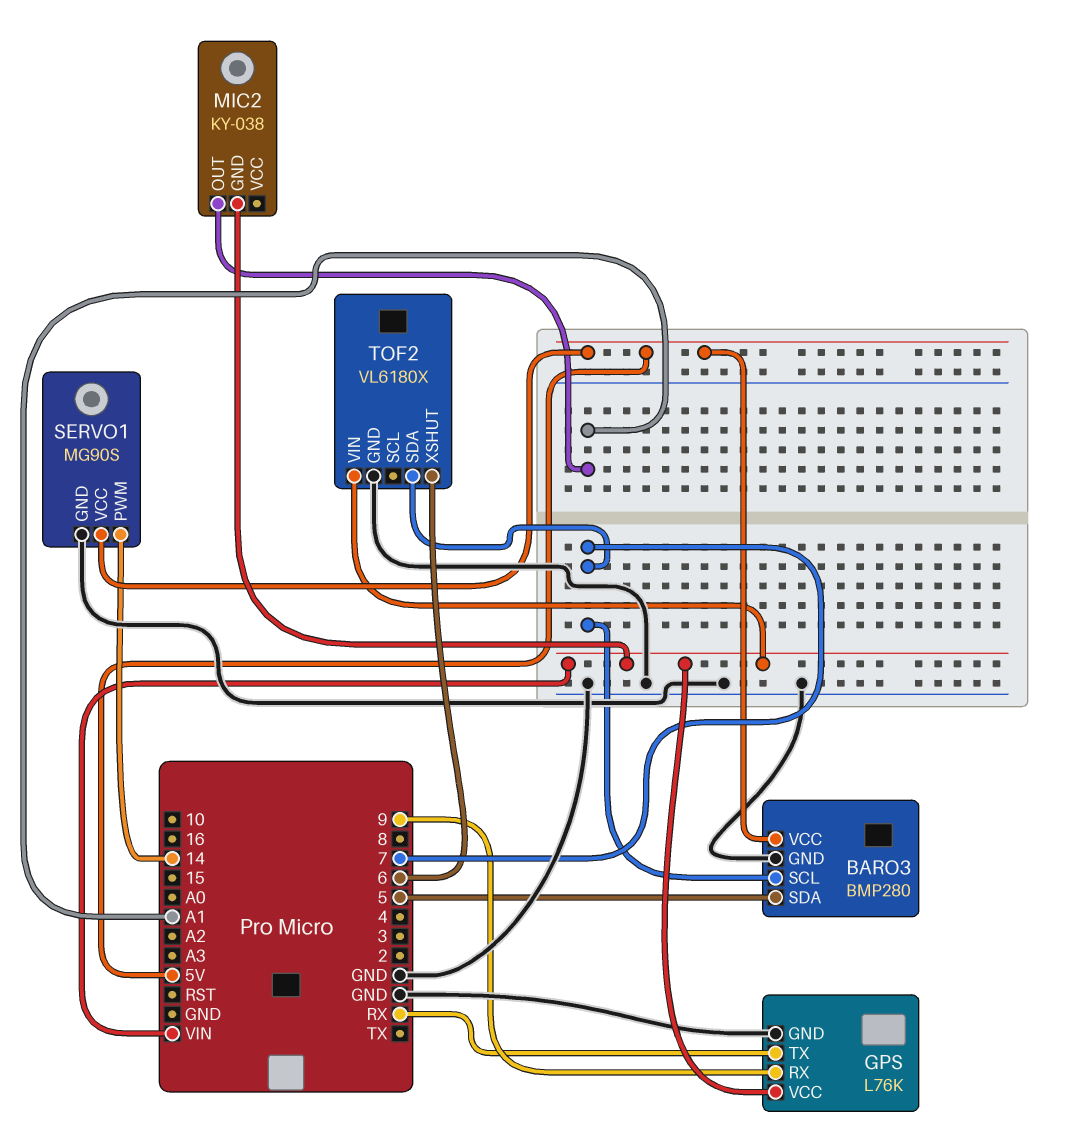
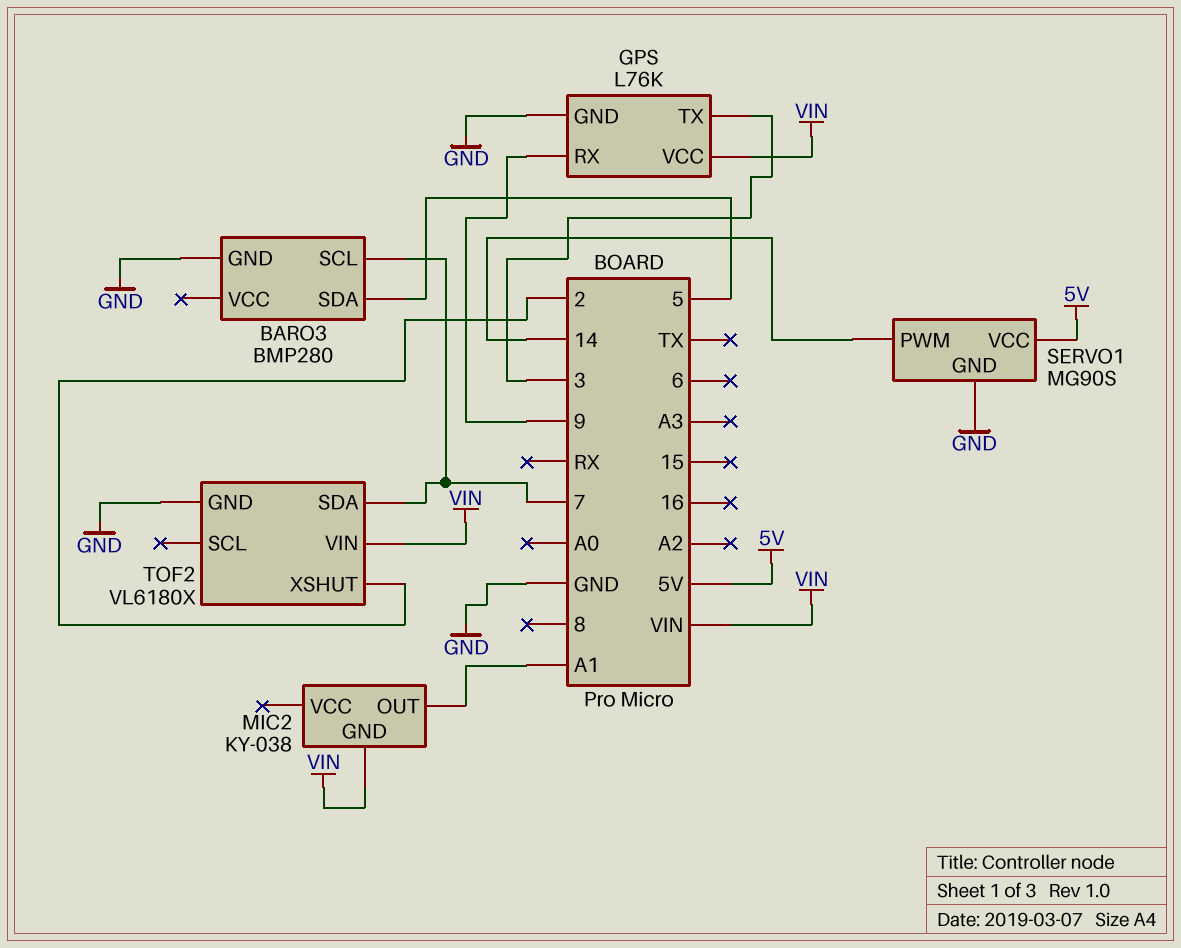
BARO3 pin VCC: 5V -> none
GPS pin TX: RX -> 3
TOF2 pin XSHUT: 6 -> 2

